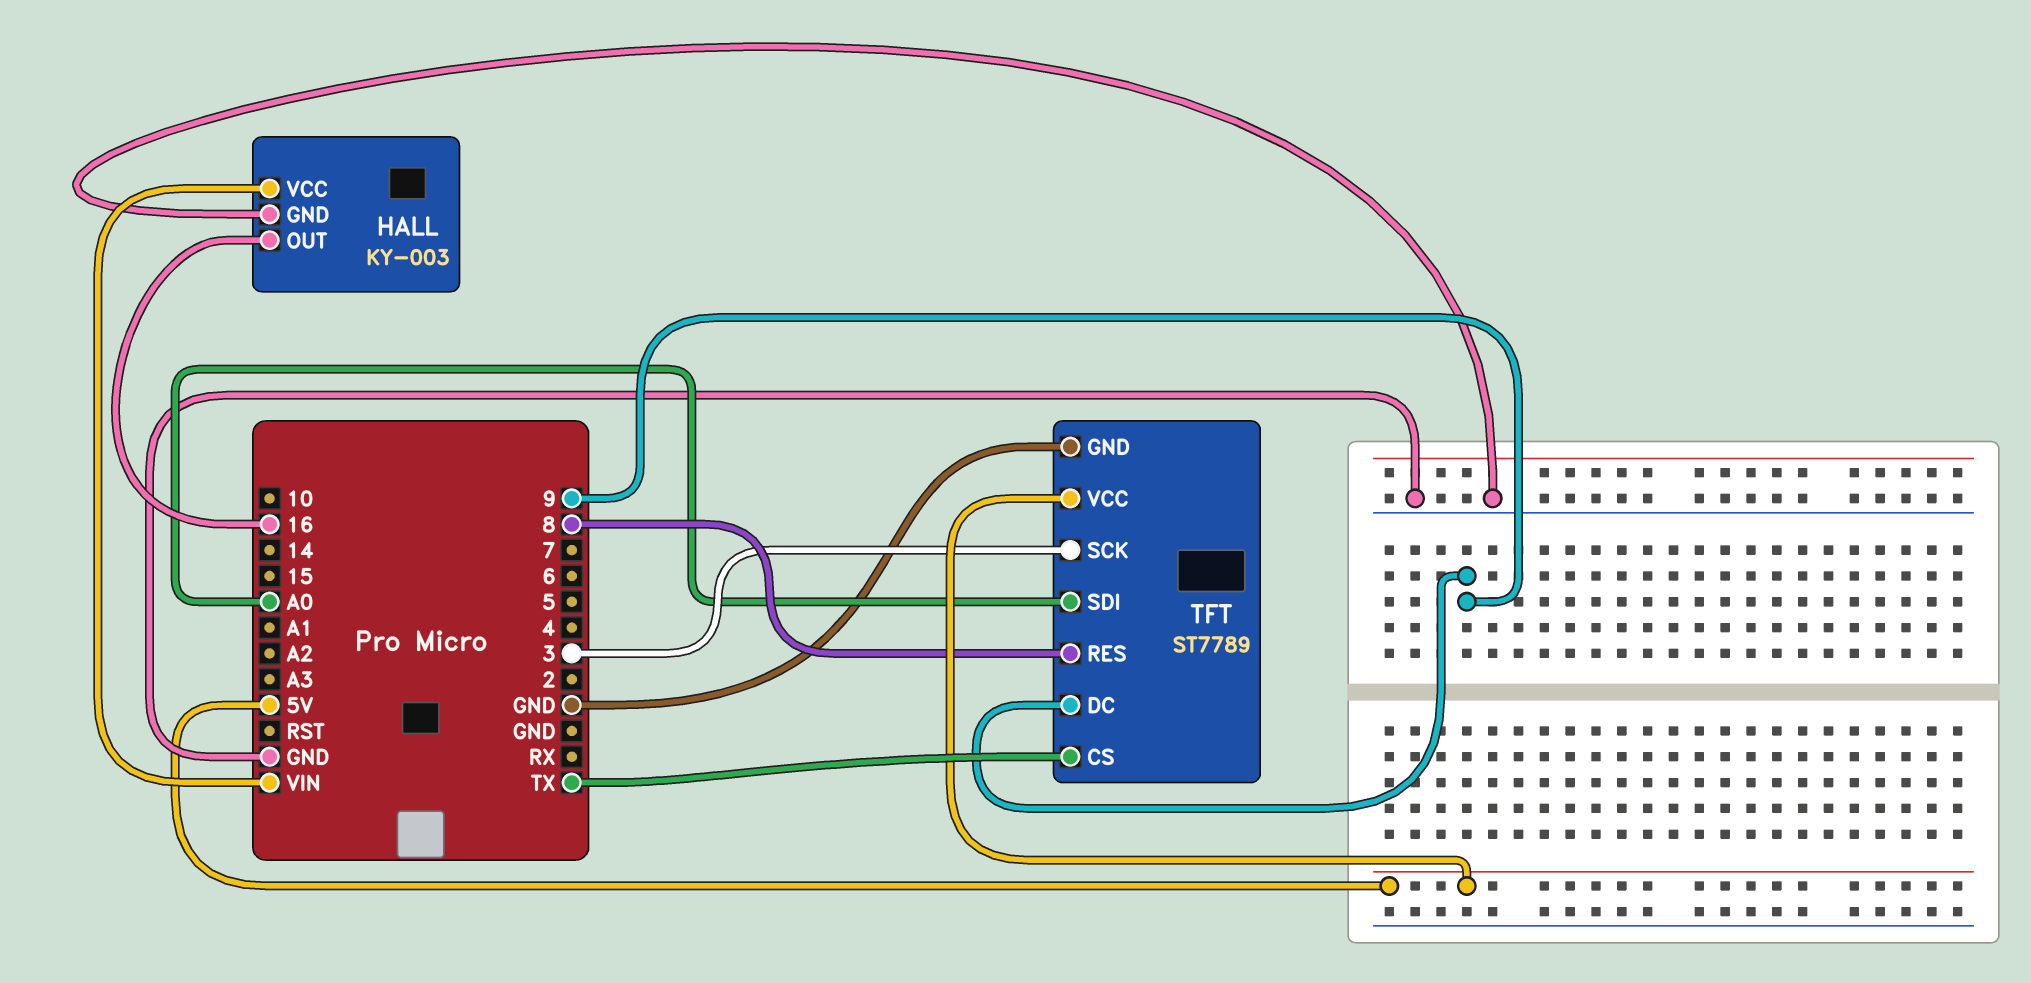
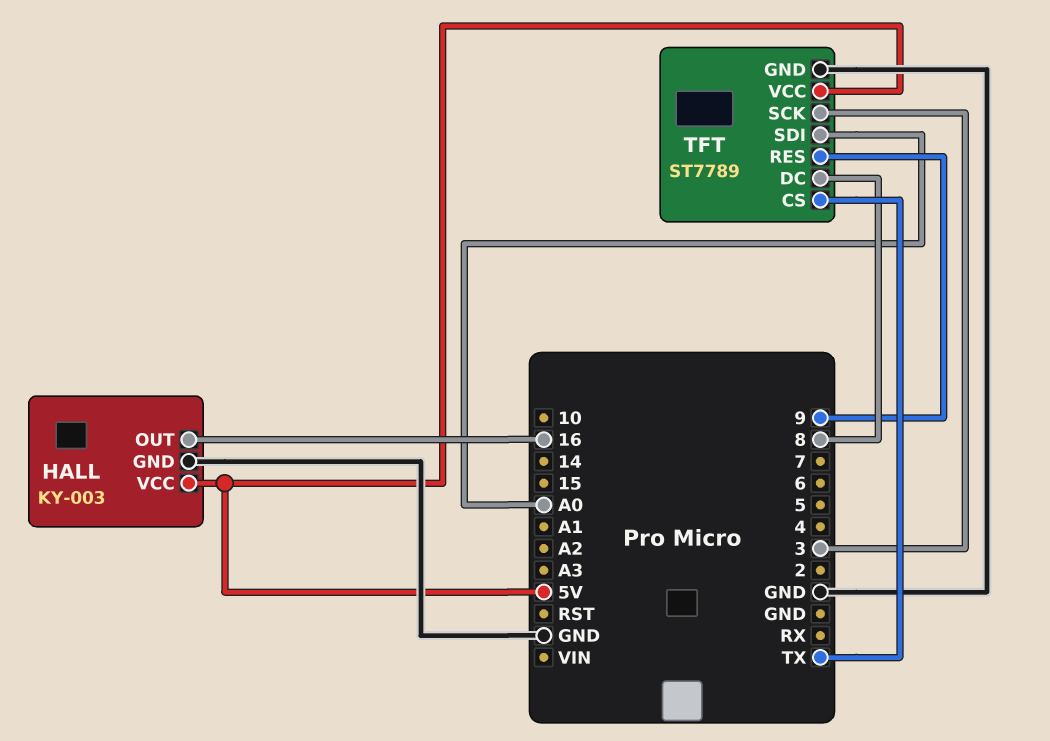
HALL pin VCC: VIN -> 5V
TFT pin DC: 9 -> 8
TFT pin RES: 8 -> 9

